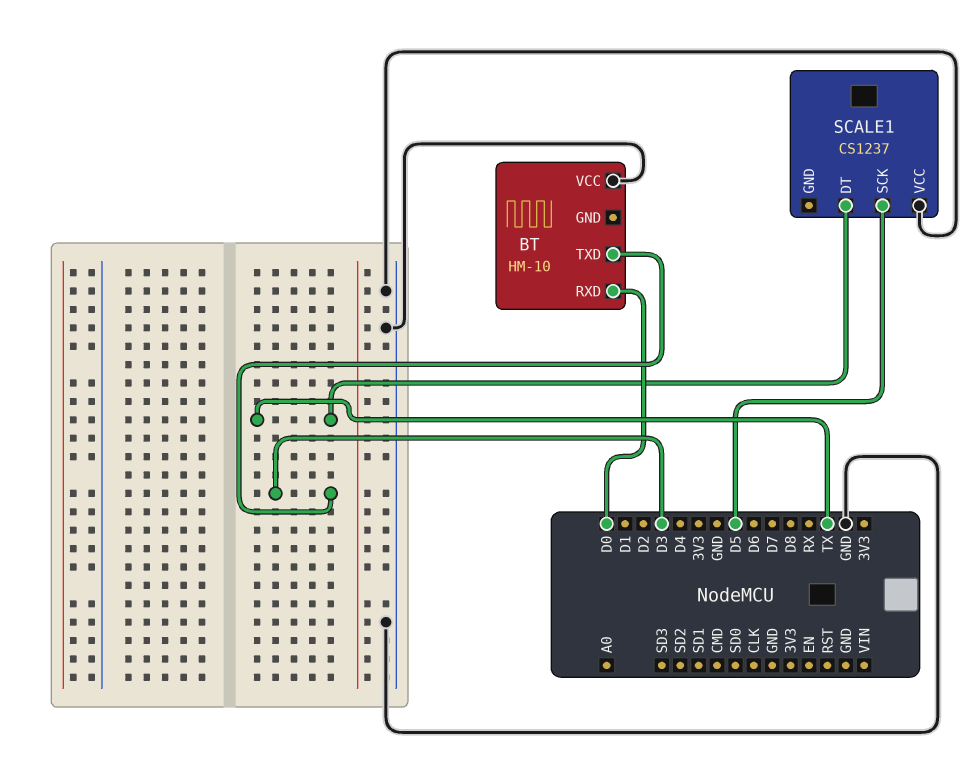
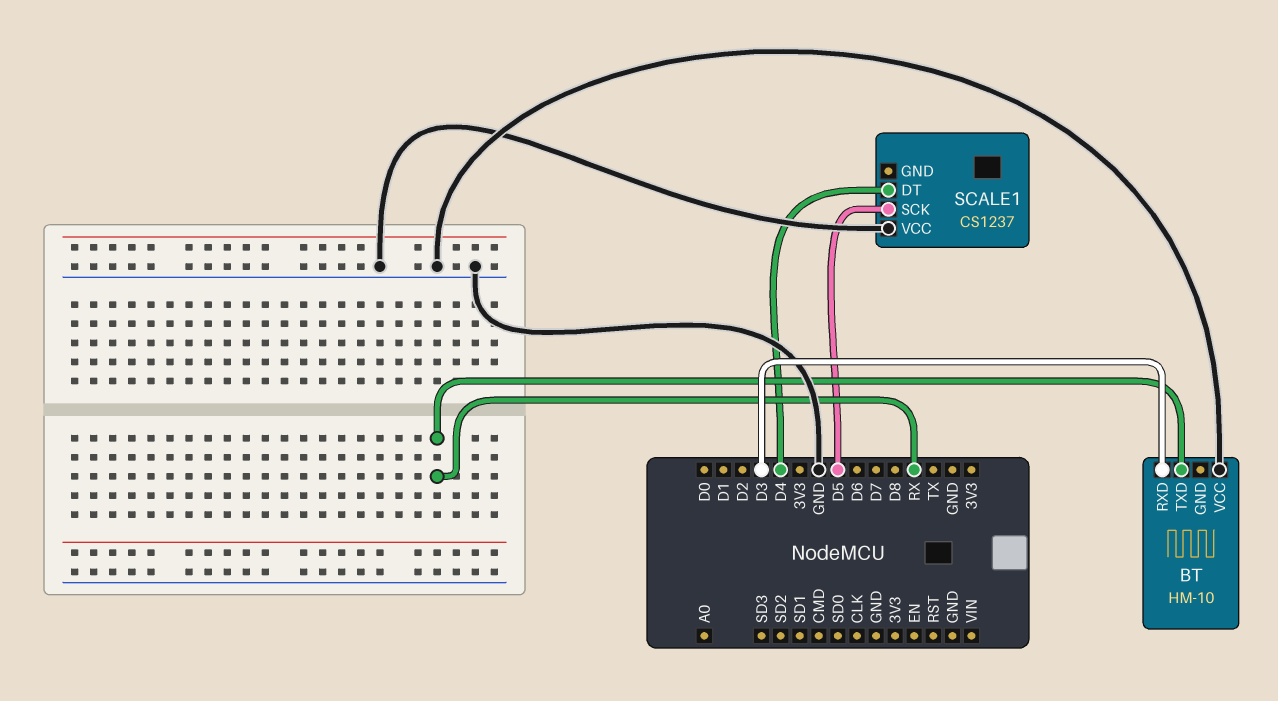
BT pin RXD: D0 -> D3
BT pin TXD: D3 -> RX
SCALE1 pin DT: TX -> D4

